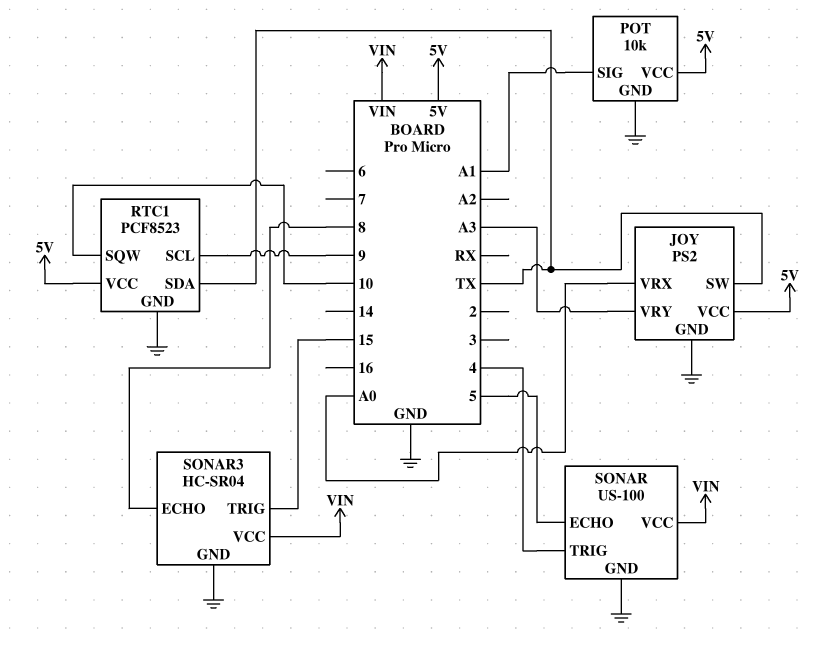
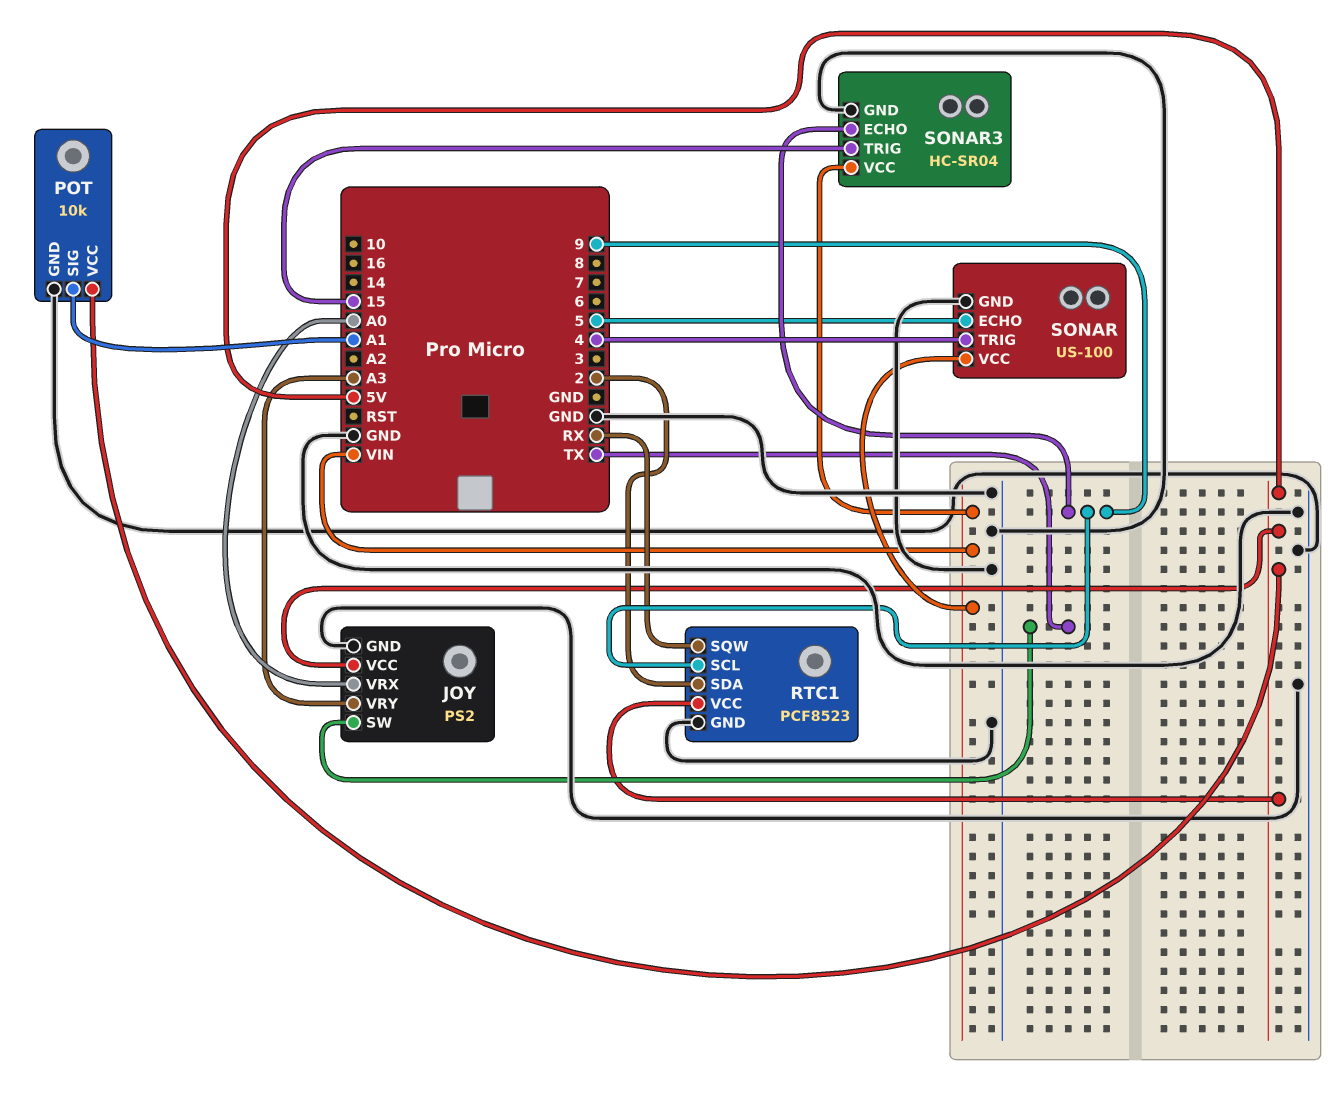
RTC1 pin SDA: TX -> 2
RTC1 pin SQW: 10 -> RX
SONAR3 pin ECHO: 8 -> 9

